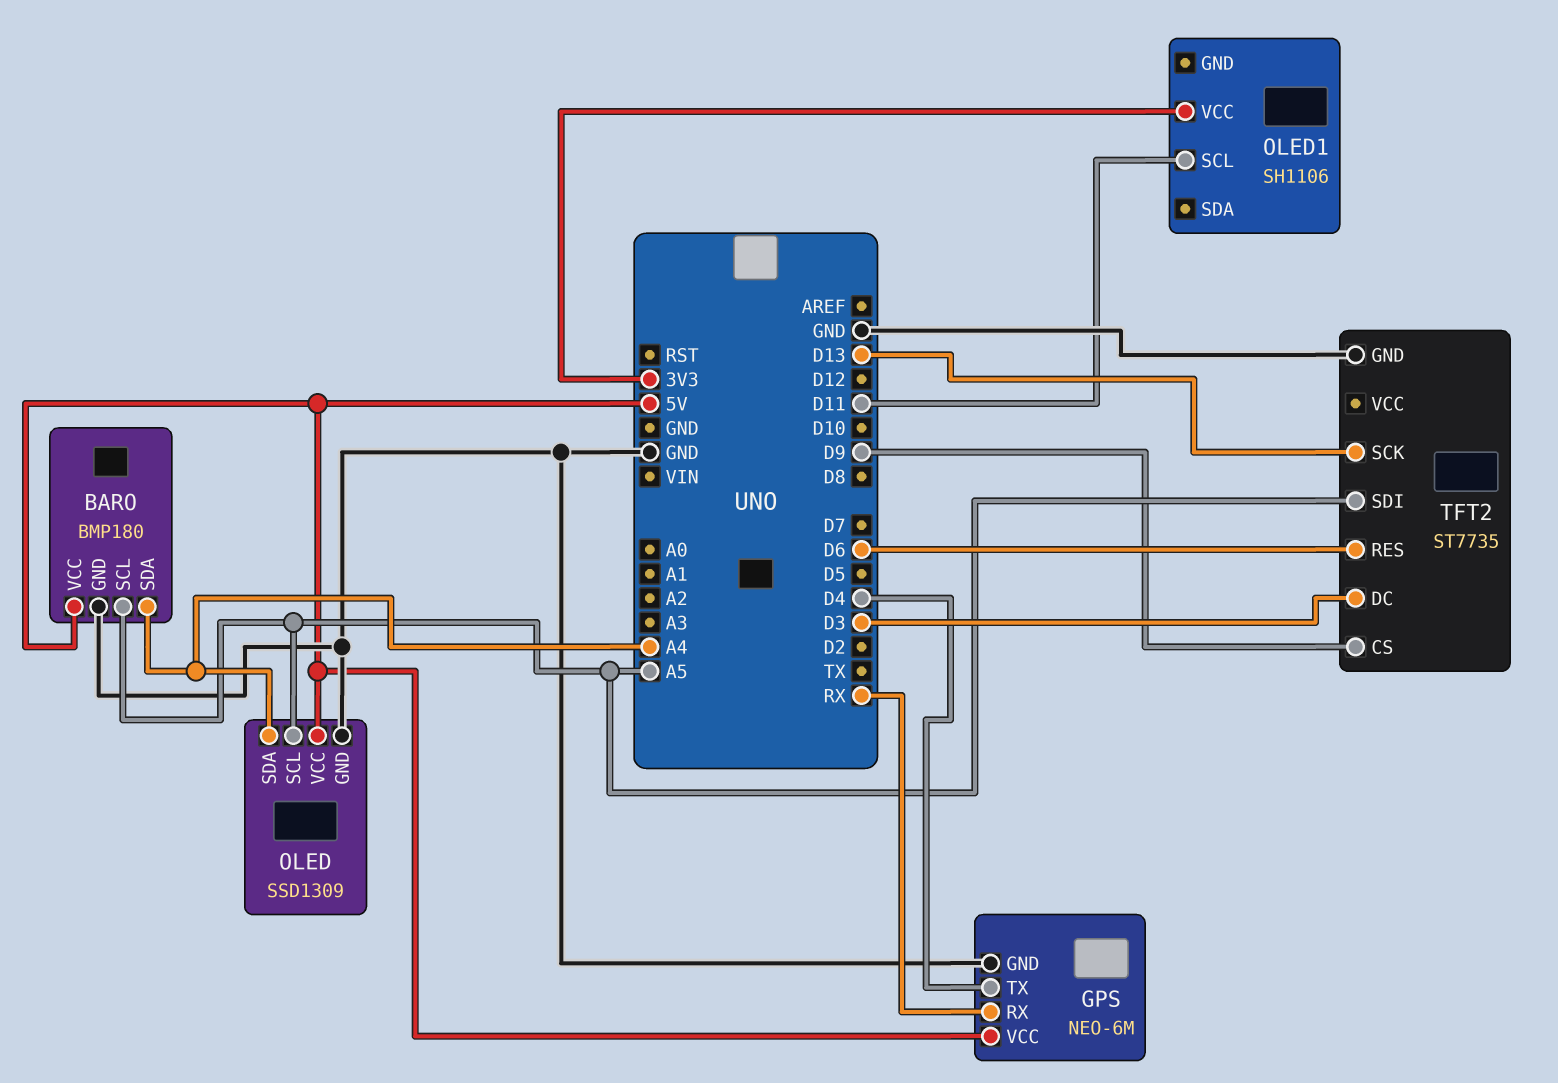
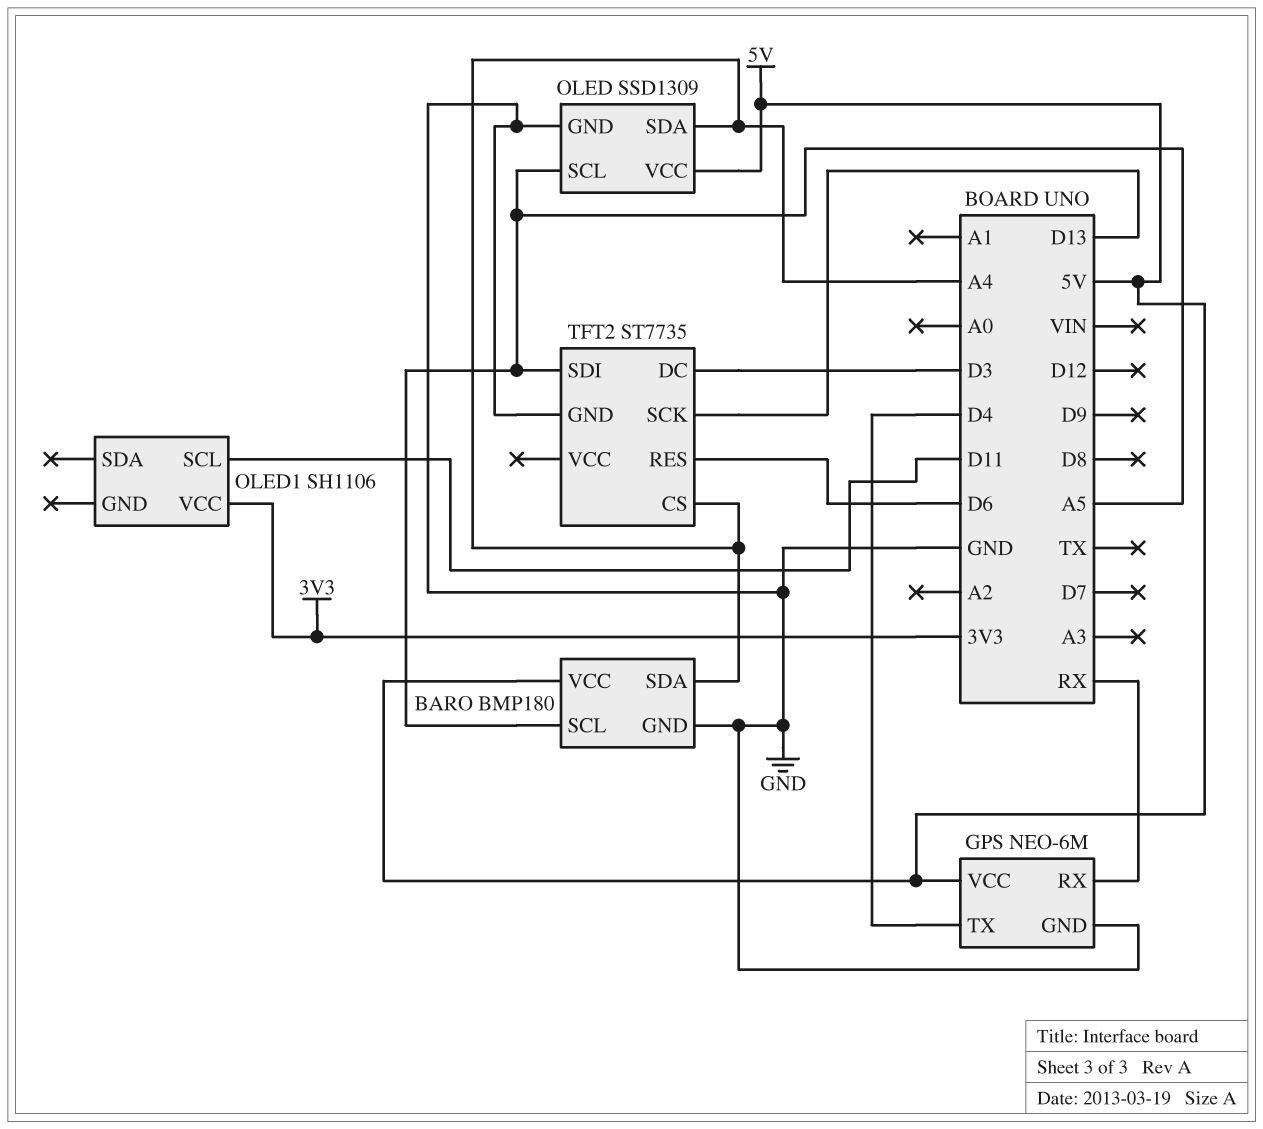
TFT2 pin CS: D9 -> A4

